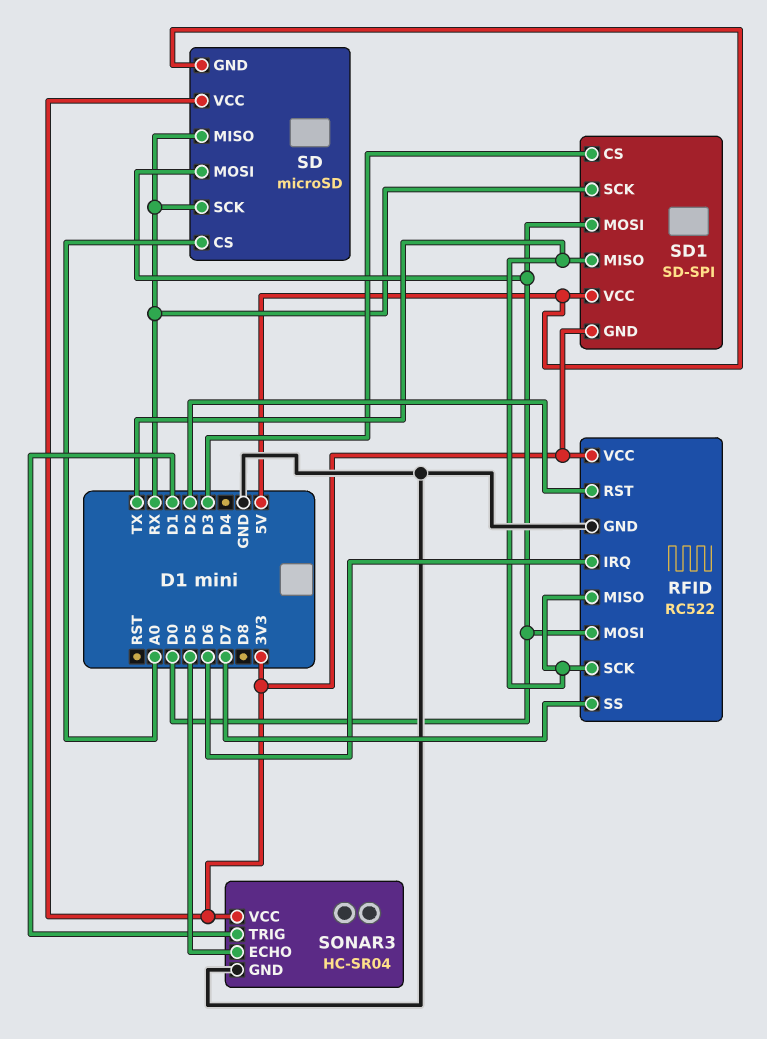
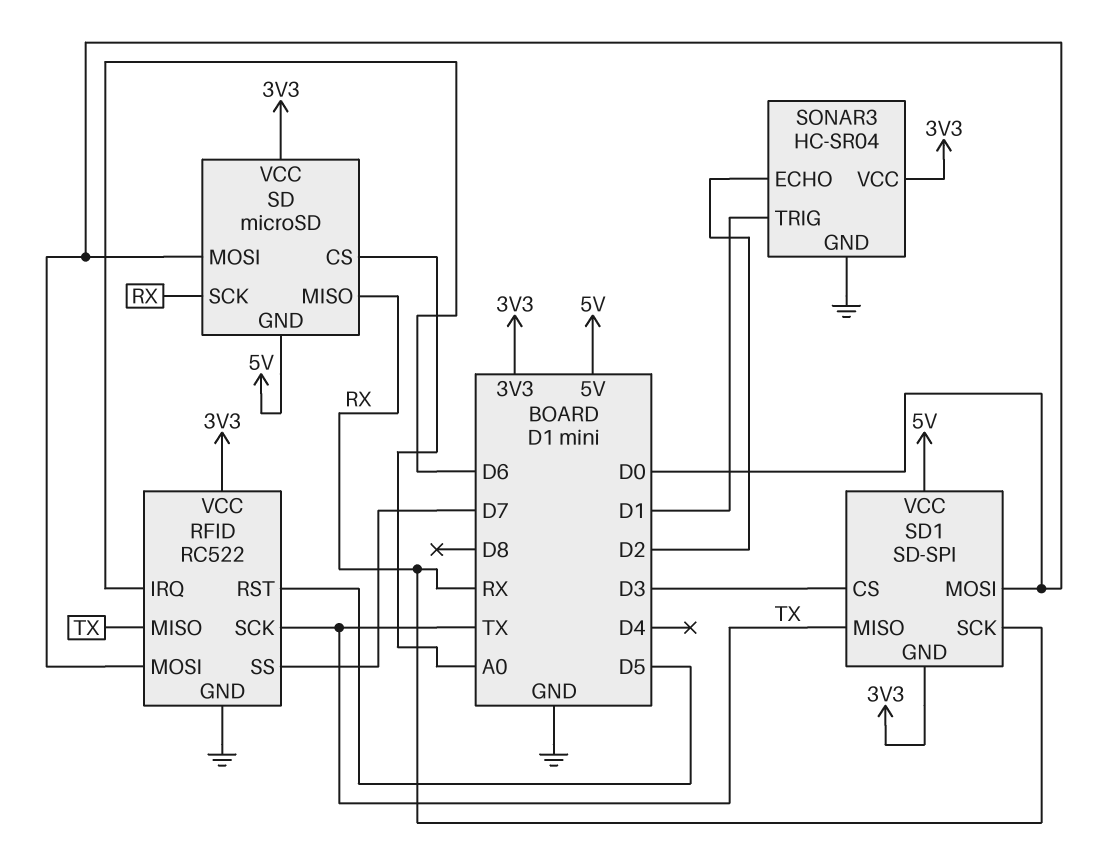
RFID pin RST: D2 -> D5
SONAR3 pin ECHO: D5 -> D2

